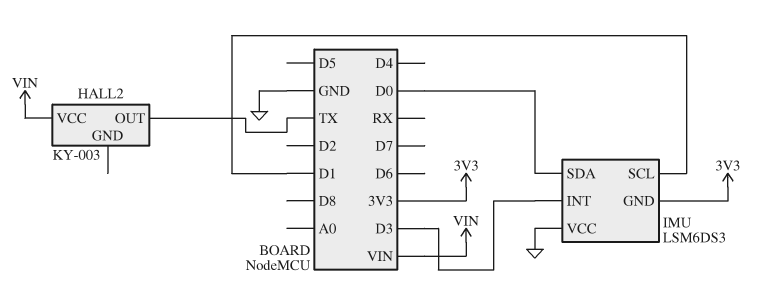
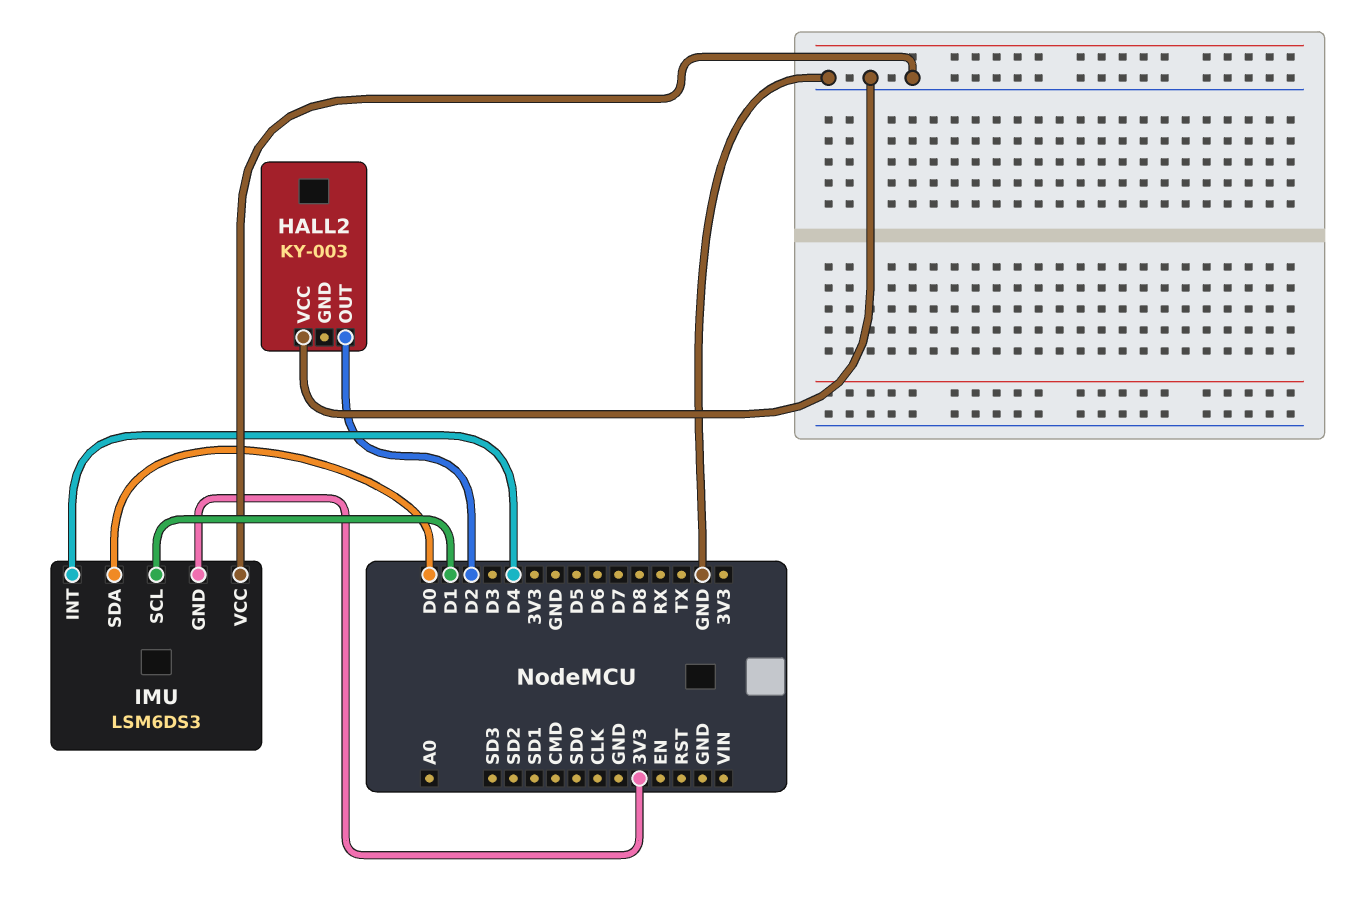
HALL2 pin OUT: TX -> D2
HALL2 pin VCC: VIN -> GND
IMU pin INT: D3 -> D4

